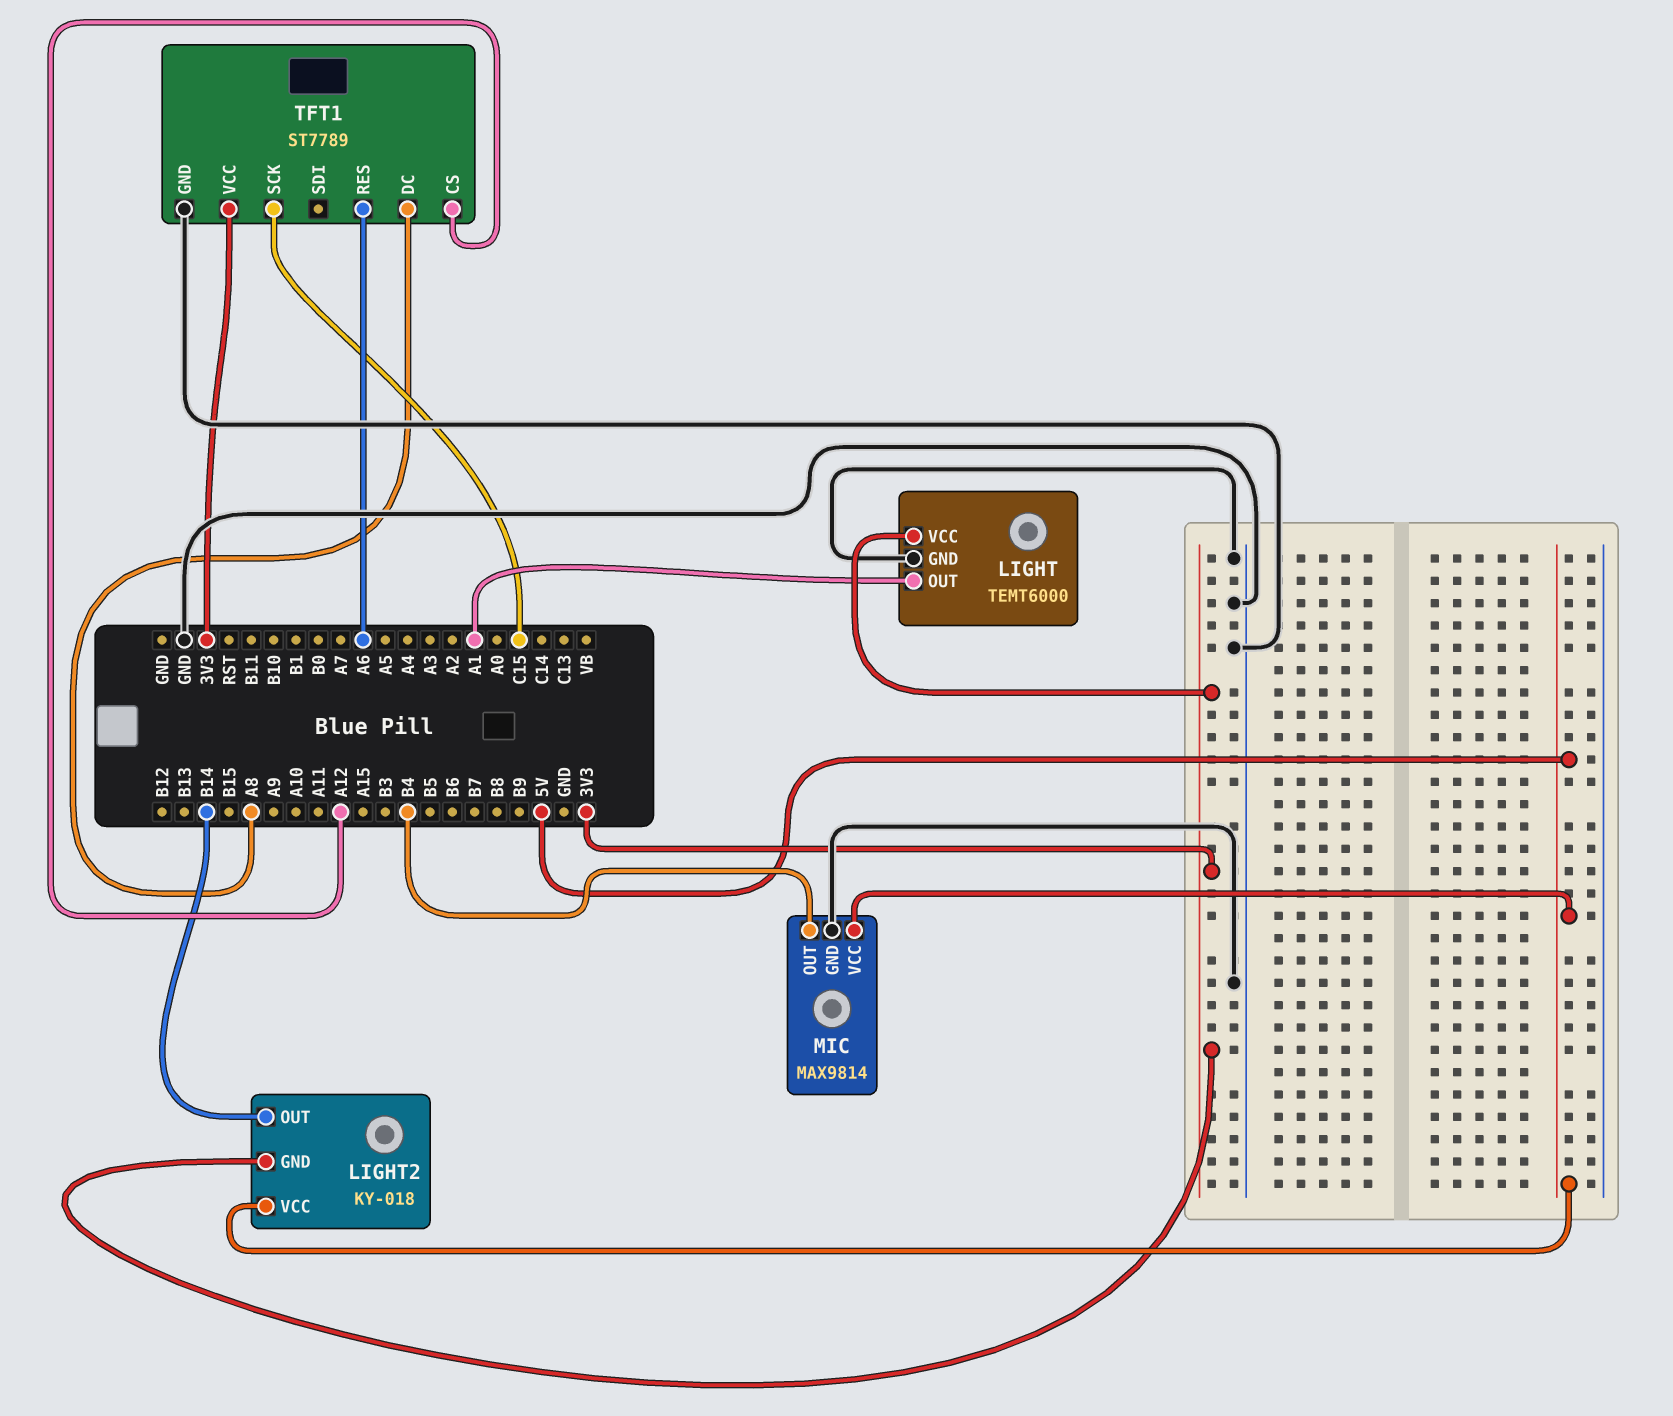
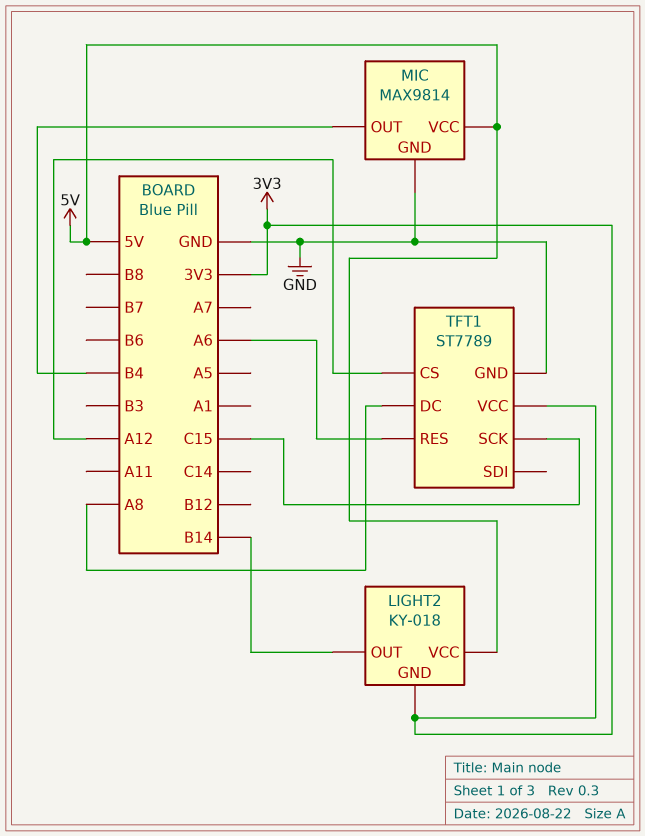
LIGHT: TEMT6000 -> none
LIGHT pin GND: GND -> none
LIGHT pin OUT: A1 -> none
LIGHT pin VCC: 3V3 -> none

